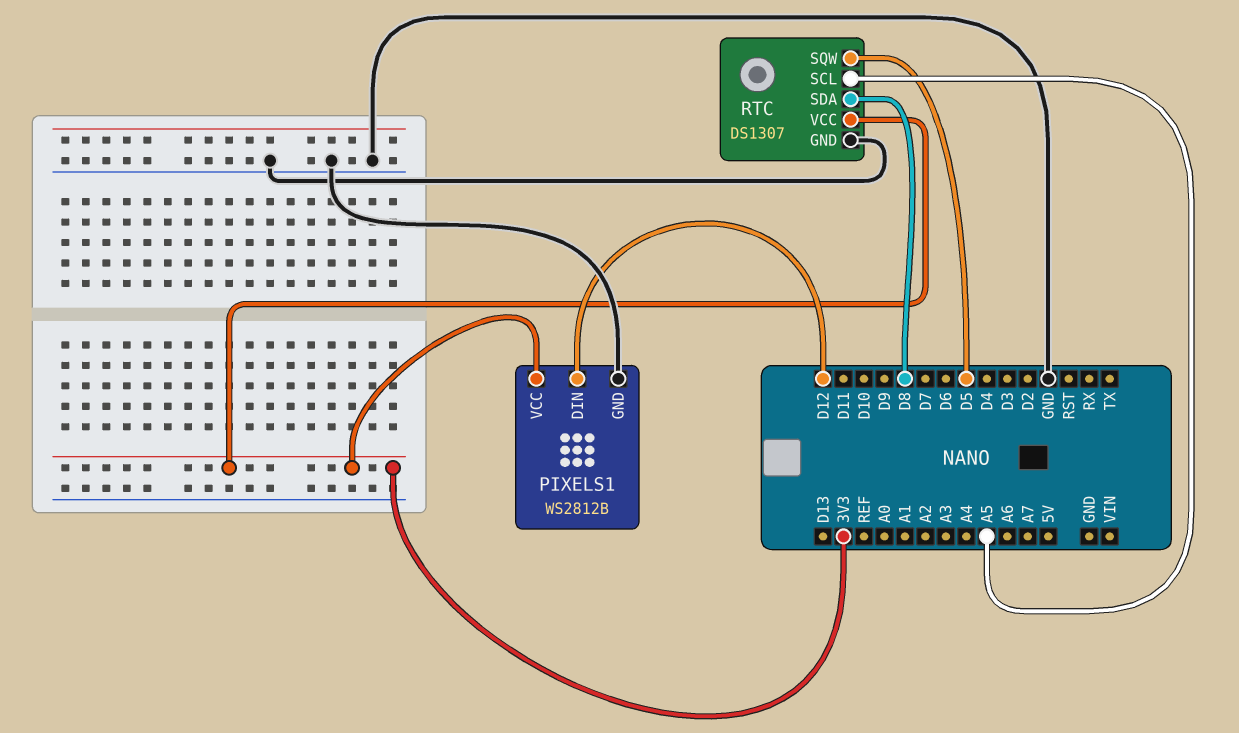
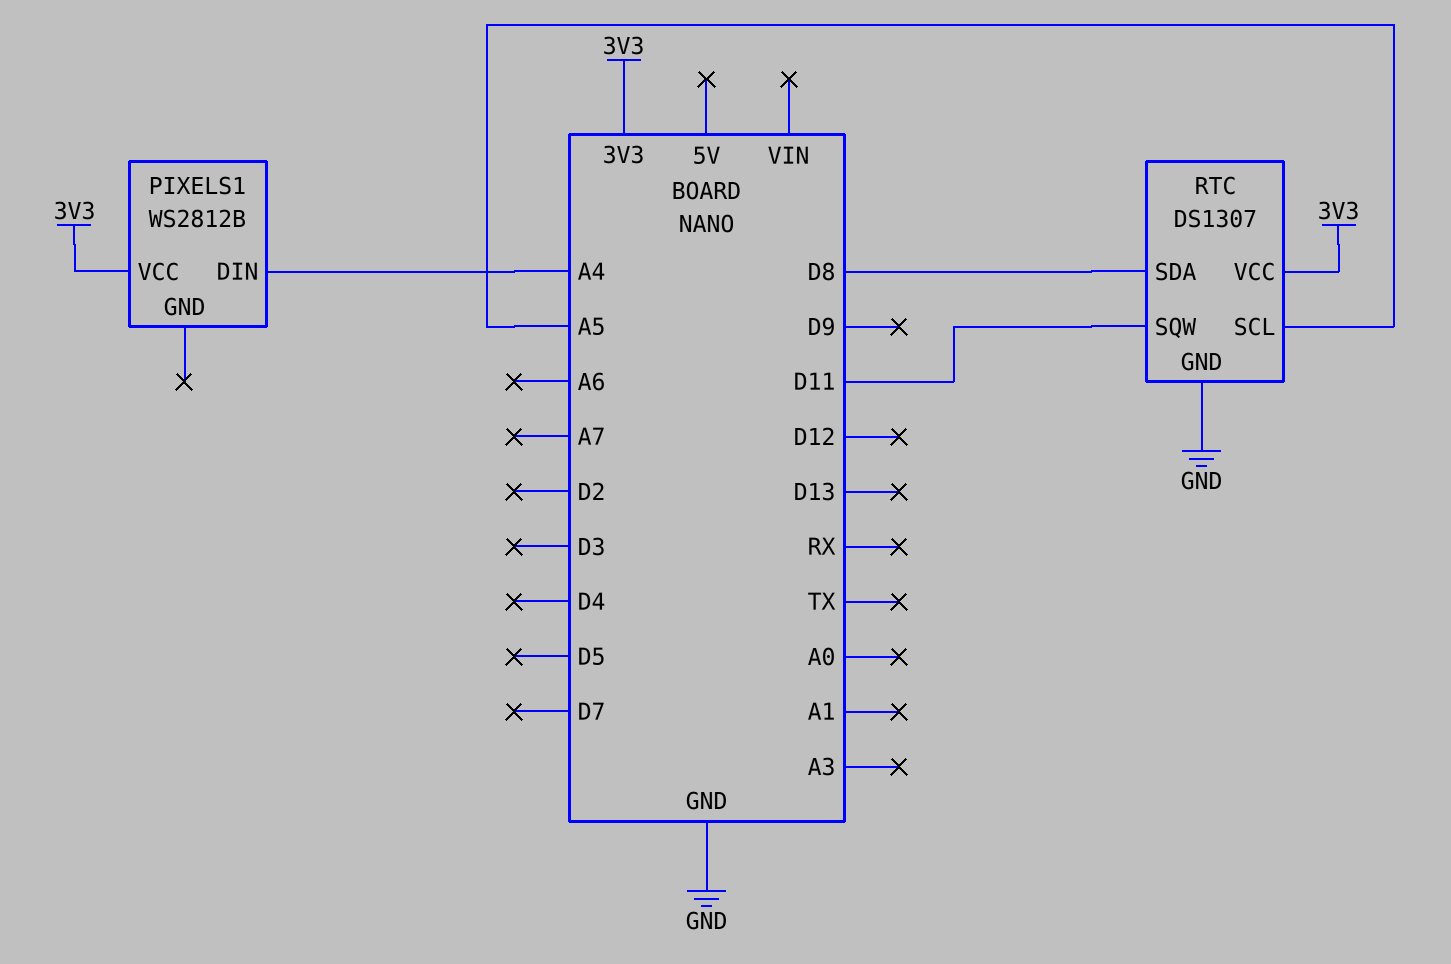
PIXELS1 pin DIN: D12 -> A4
PIXELS1 pin GND: GND -> none
RTC pin SQW: D5 -> D11

